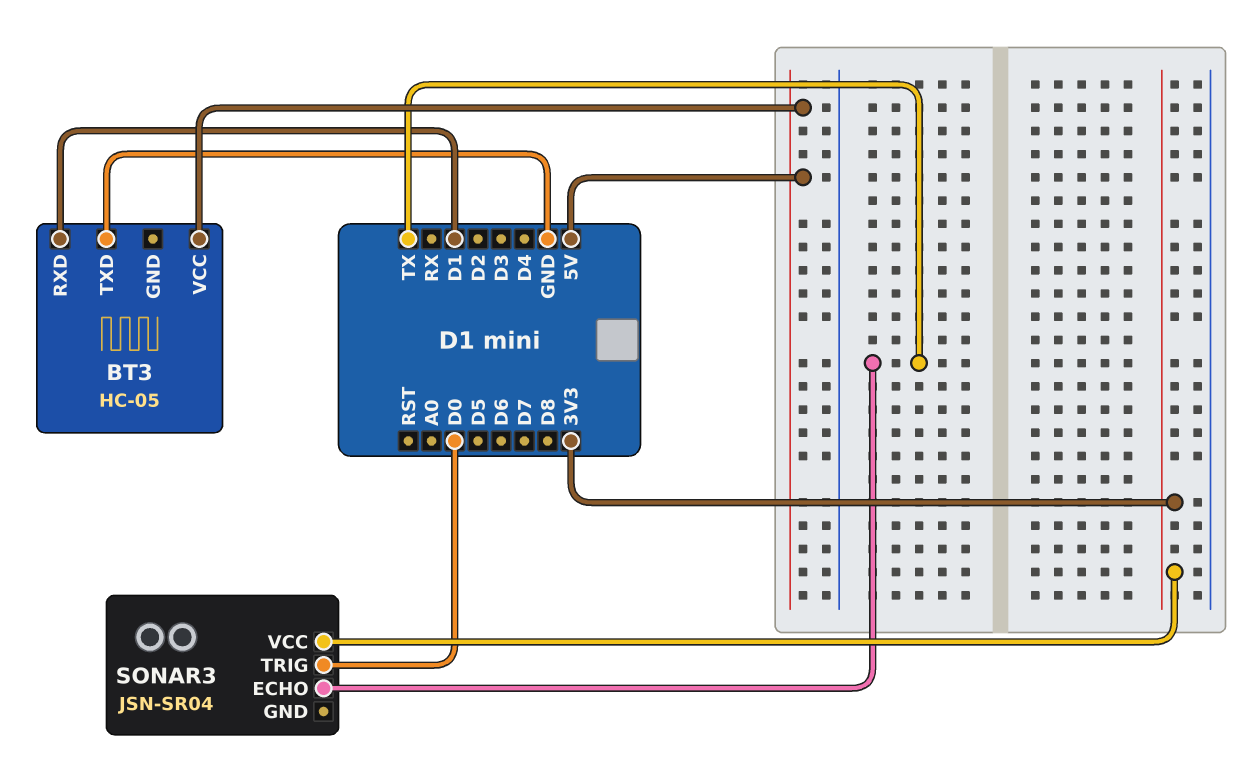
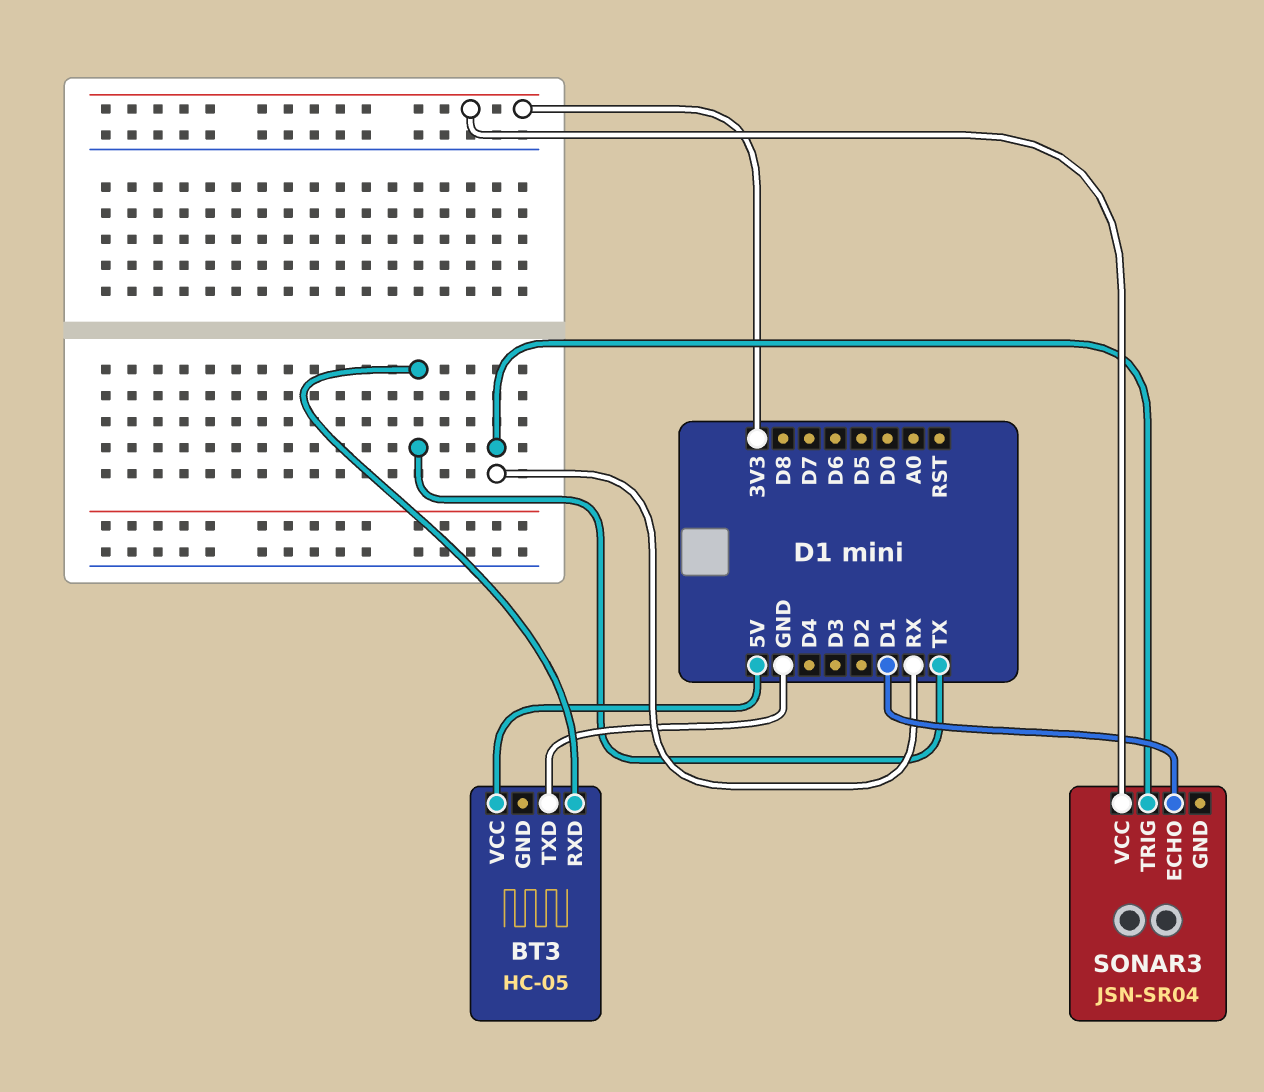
BT3 pin RXD: D1 -> TX
SONAR3 pin ECHO: TX -> D1
SONAR3 pin TRIG: D0 -> RX

